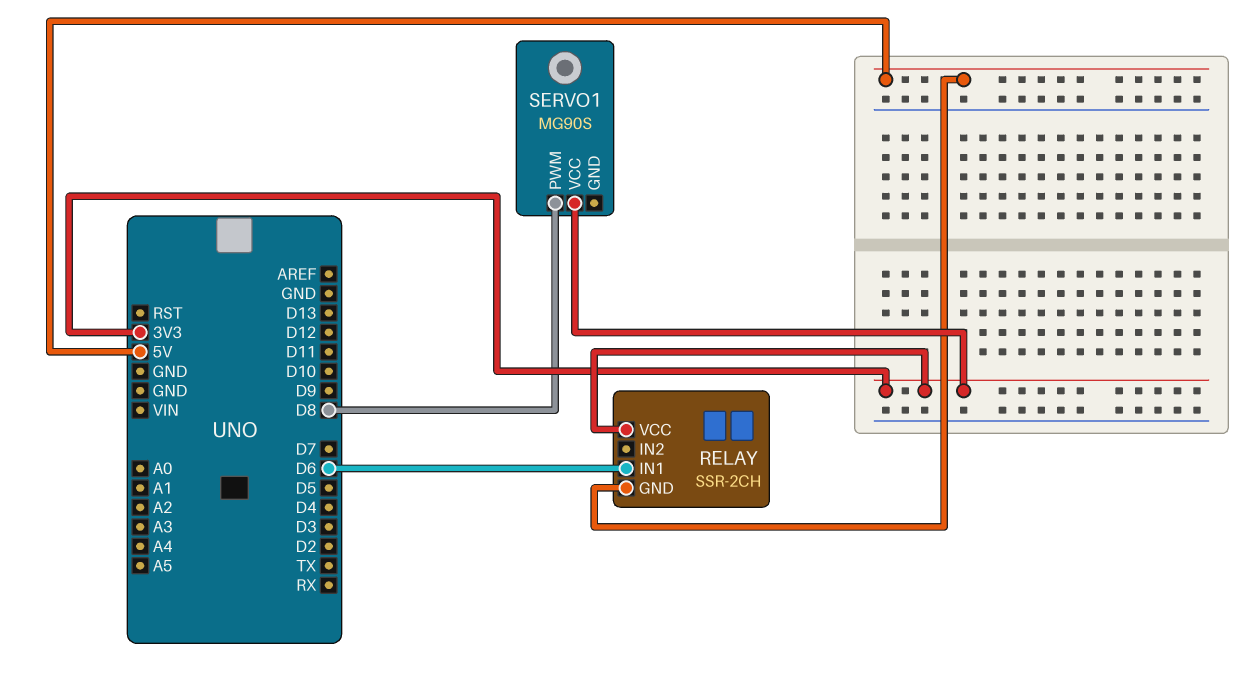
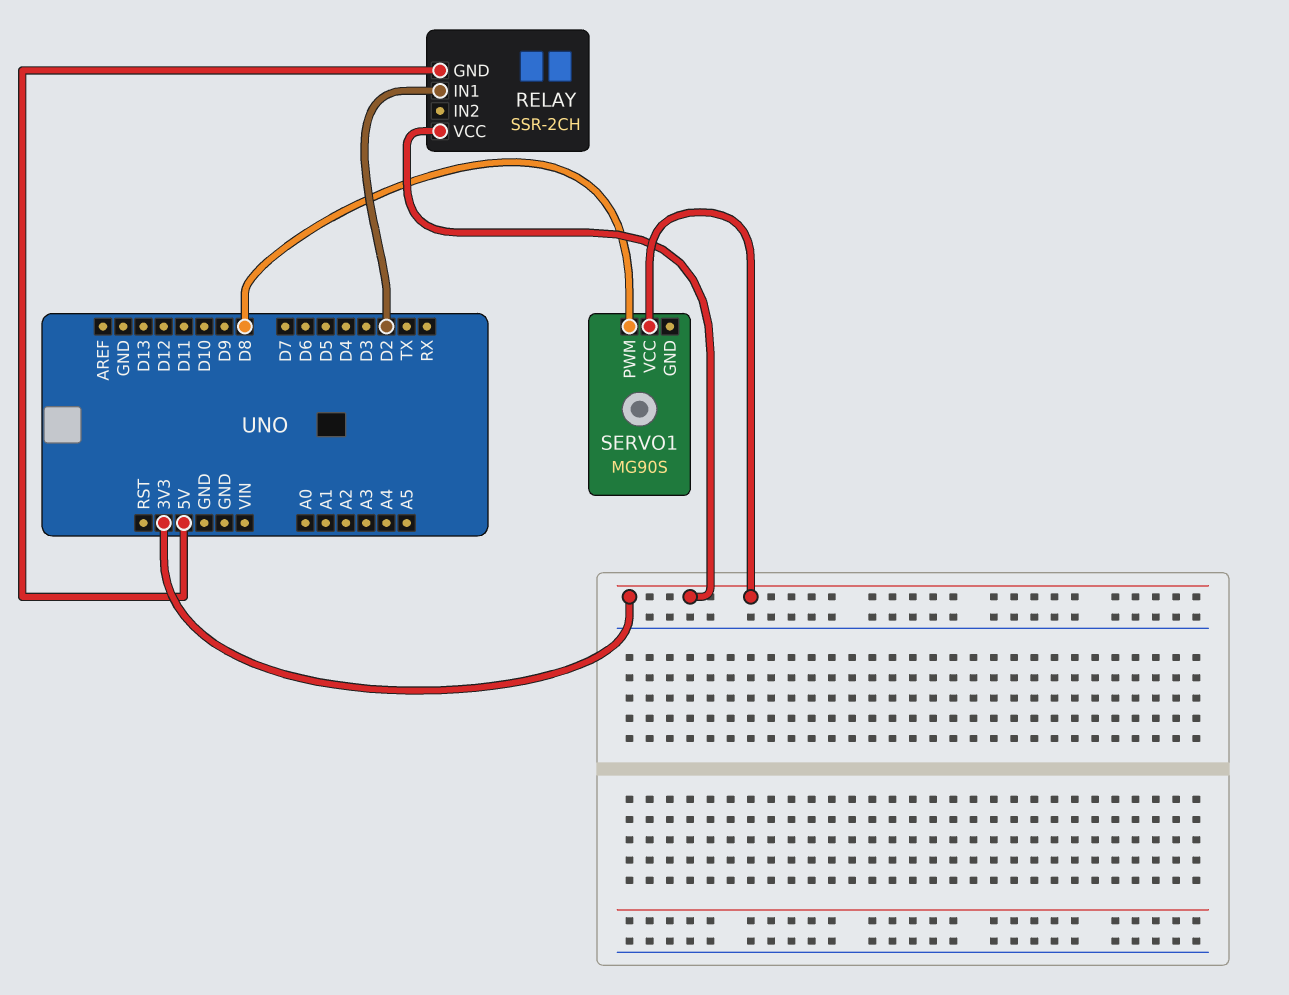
RELAY pin IN1: D6 -> D2

